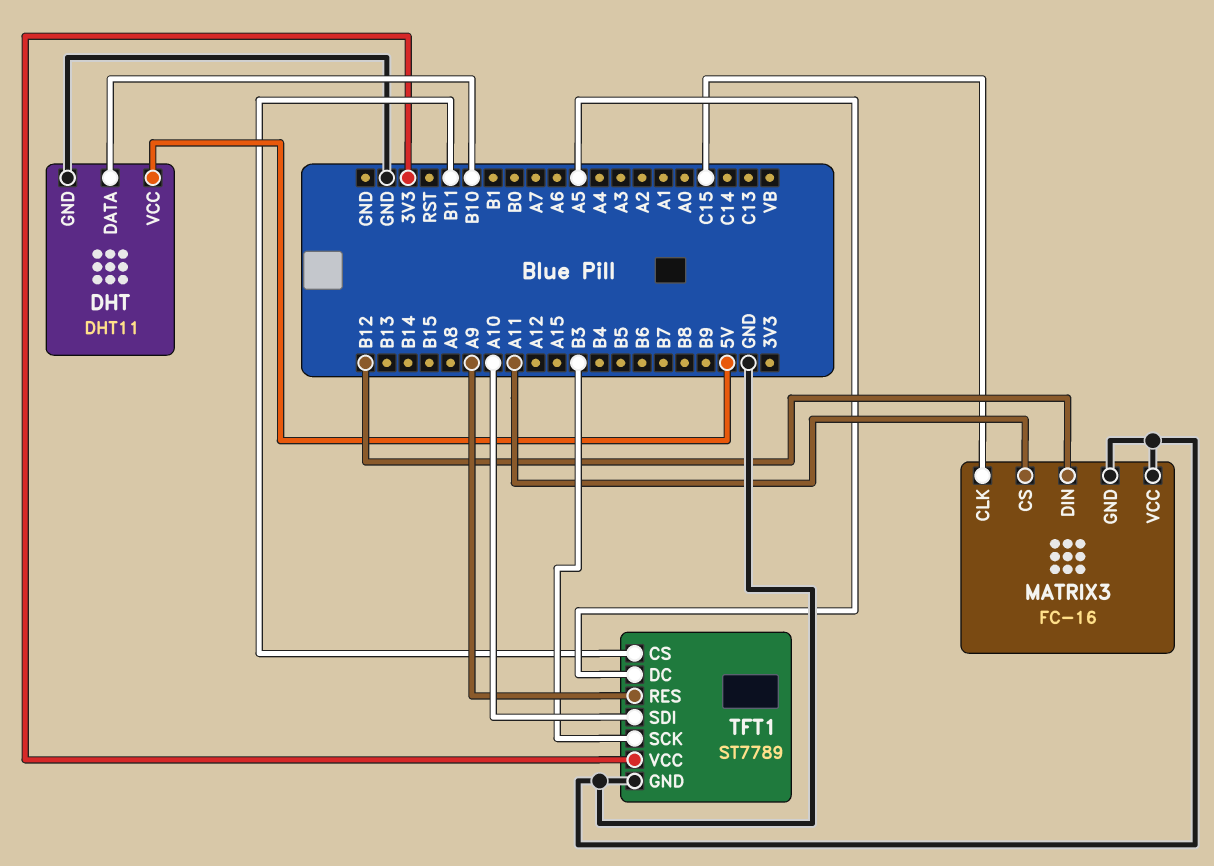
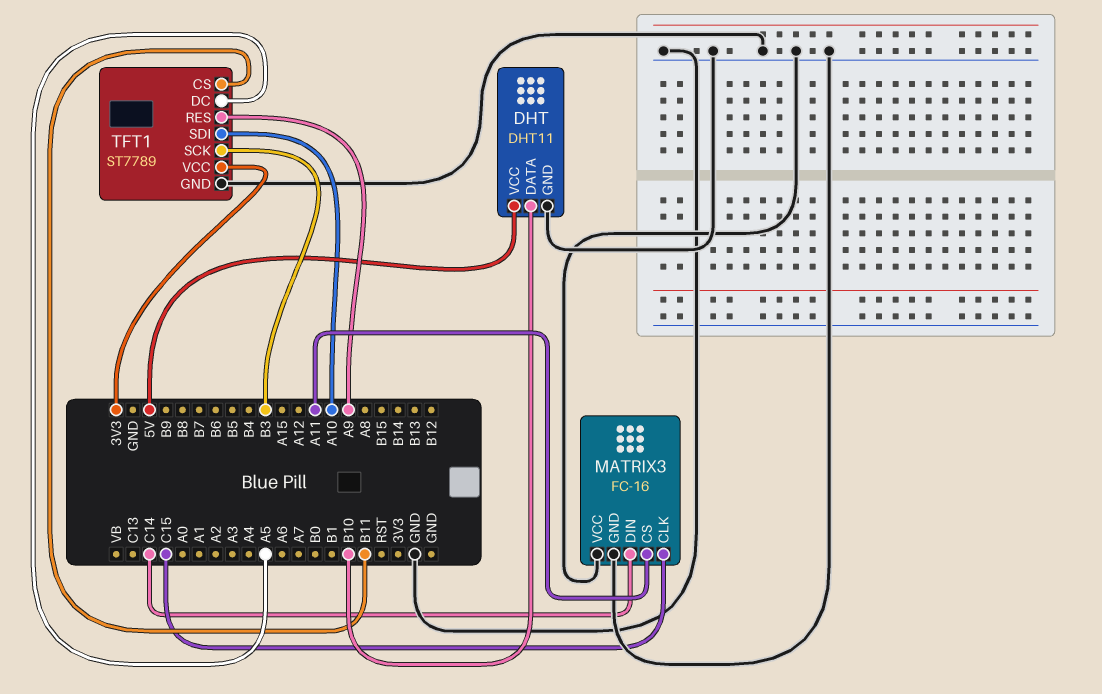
MATRIX3 pin DIN: B12 -> C14

